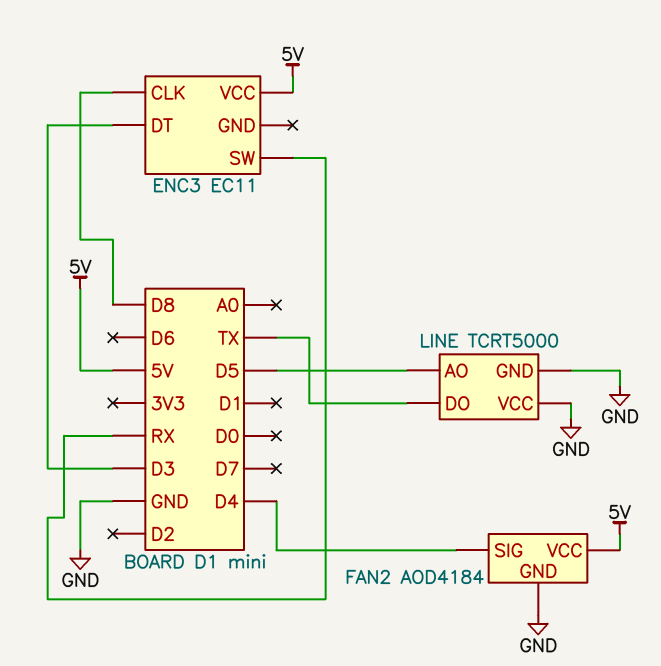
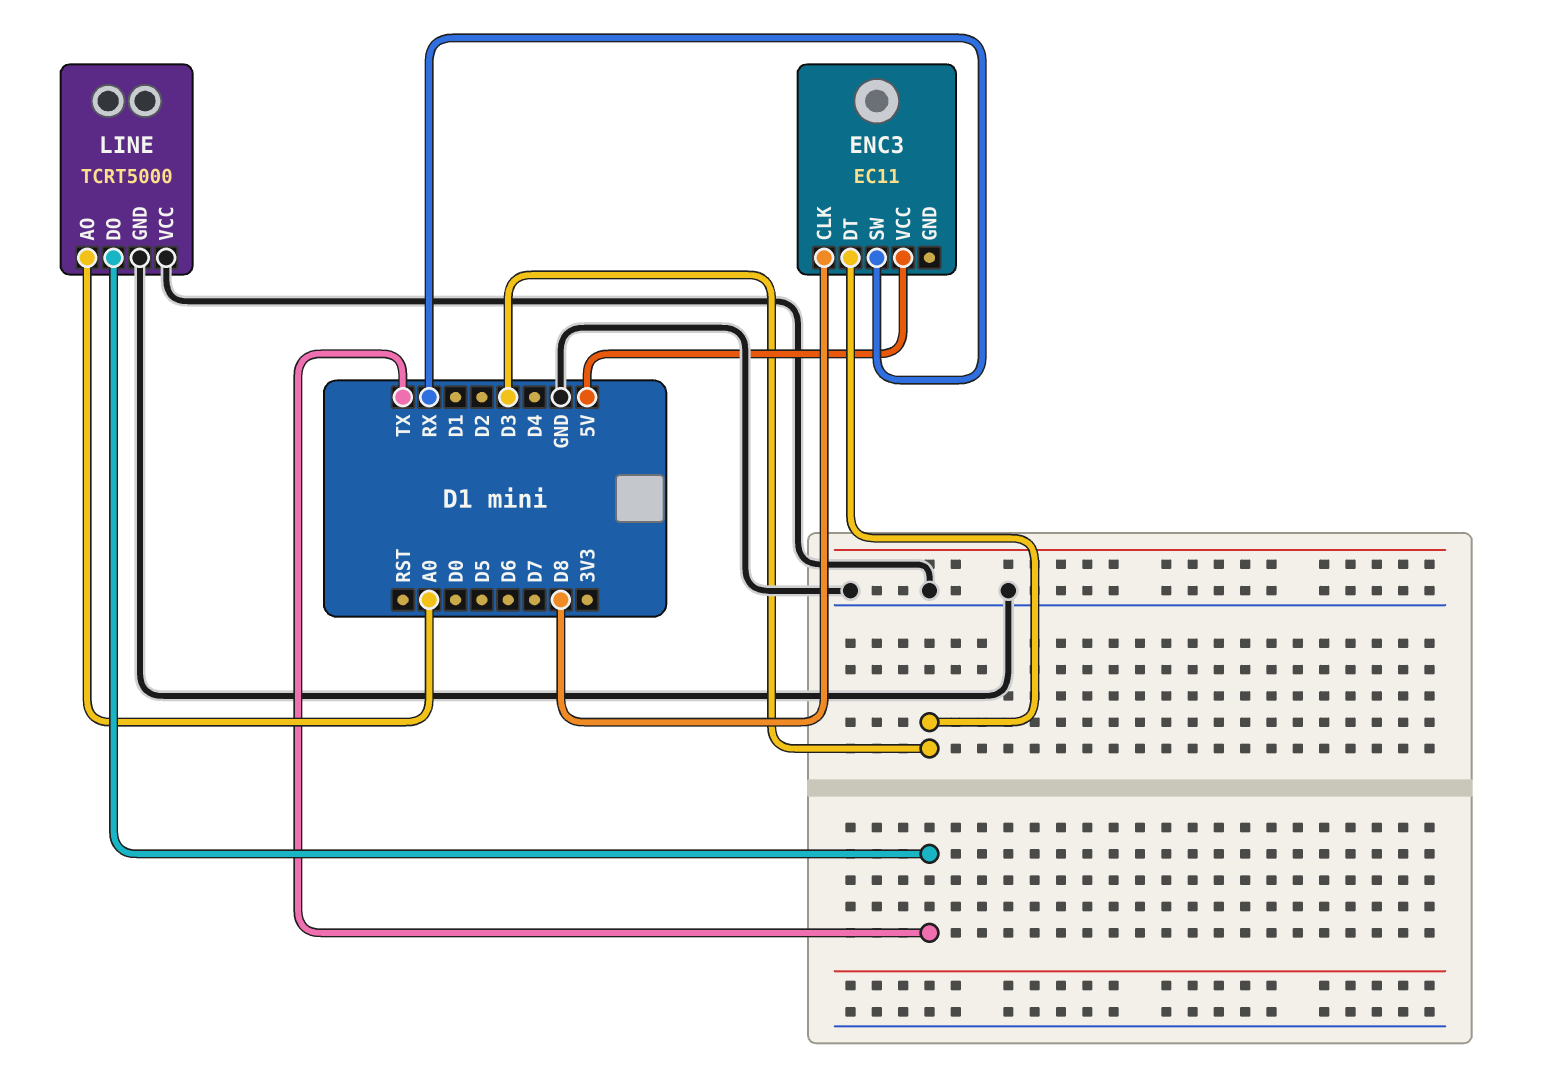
FAN2: AOD4184 -> none
FAN2 pin GND: GND -> none
FAN2 pin SIG: D4 -> none
FAN2 pin VCC: 5V -> none
LINE pin AO: D5 -> A0

